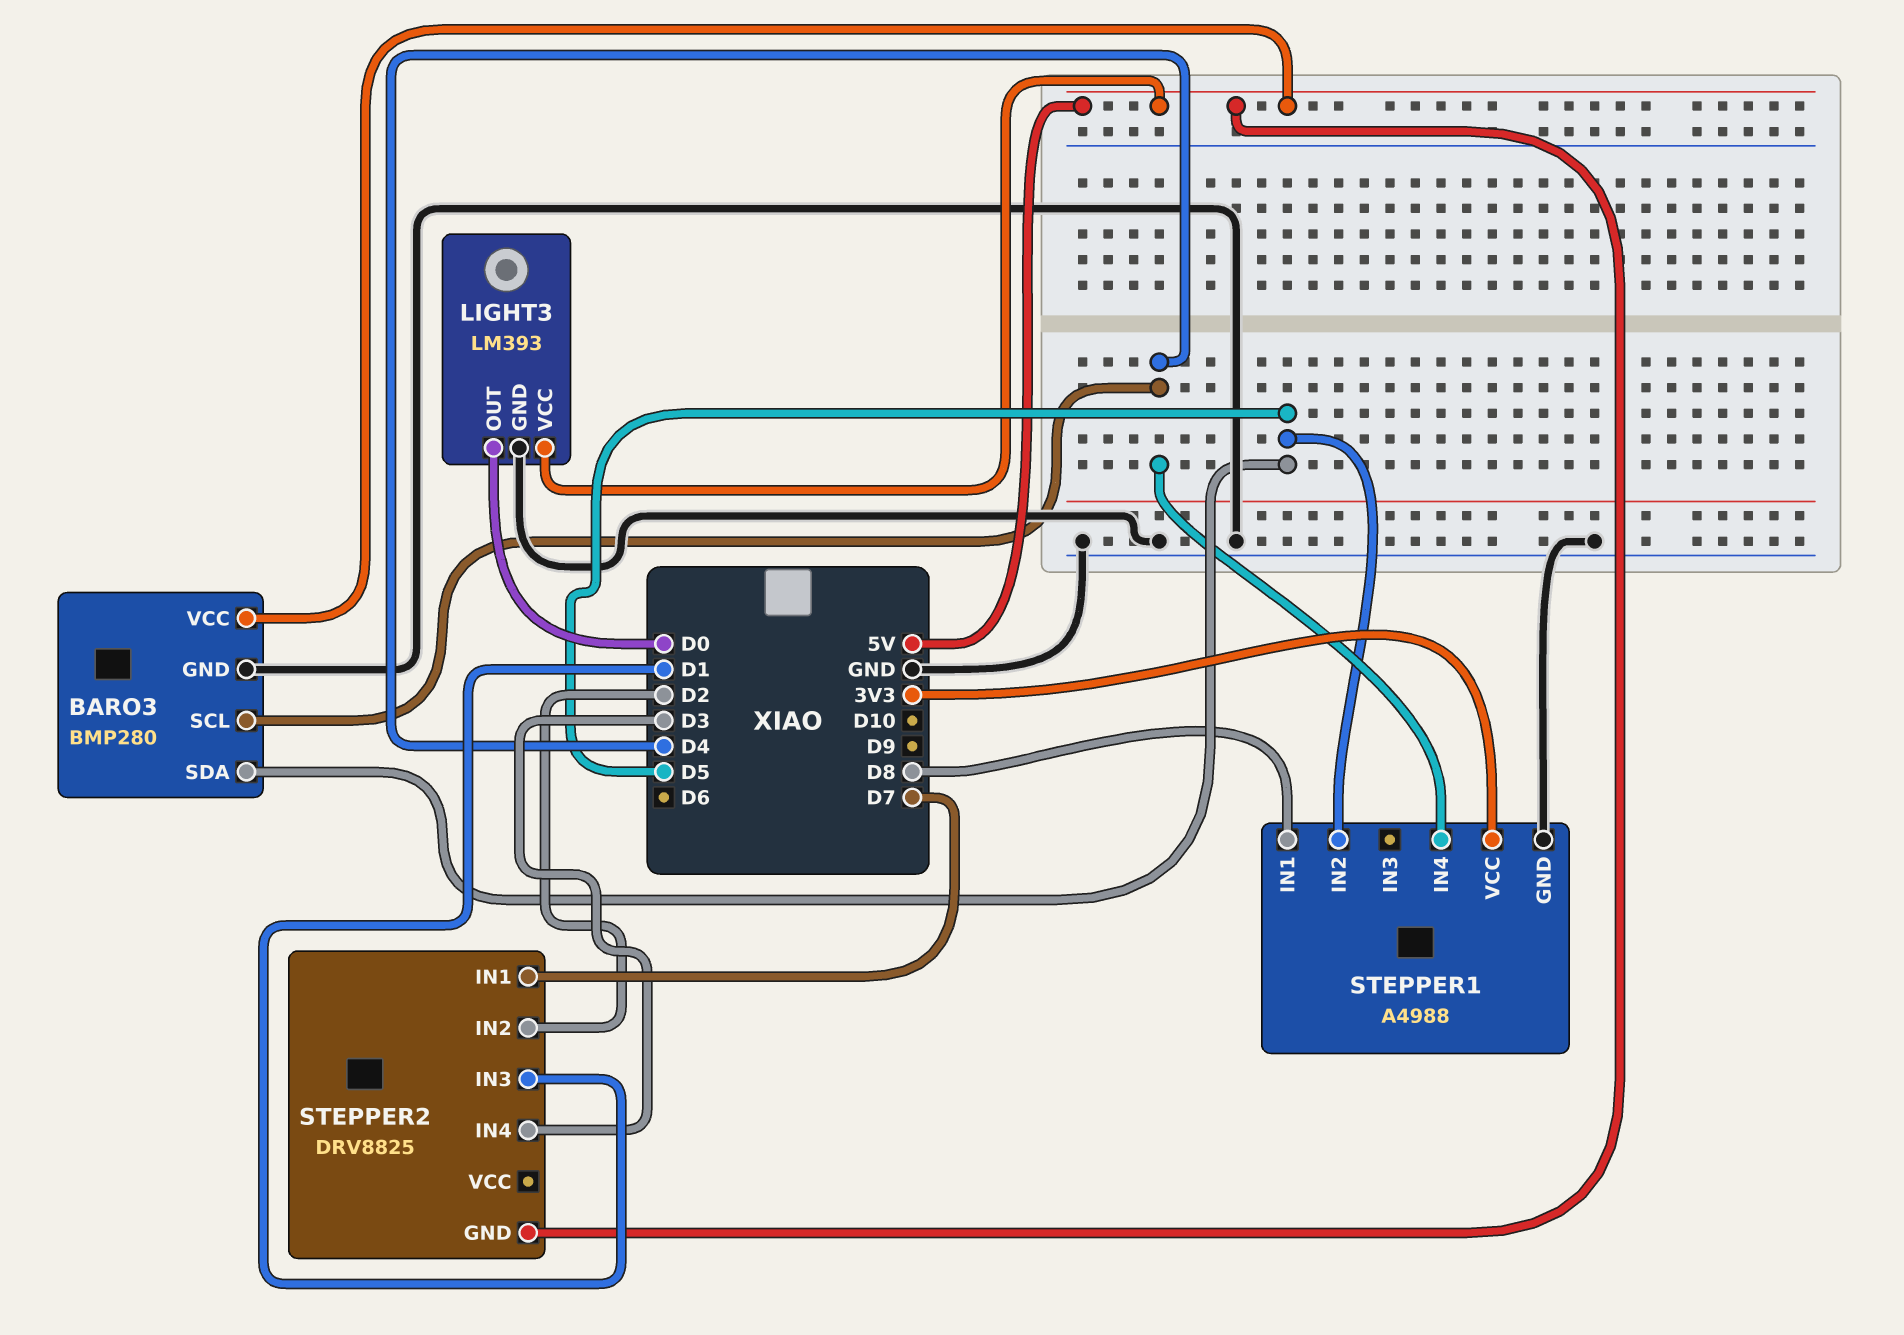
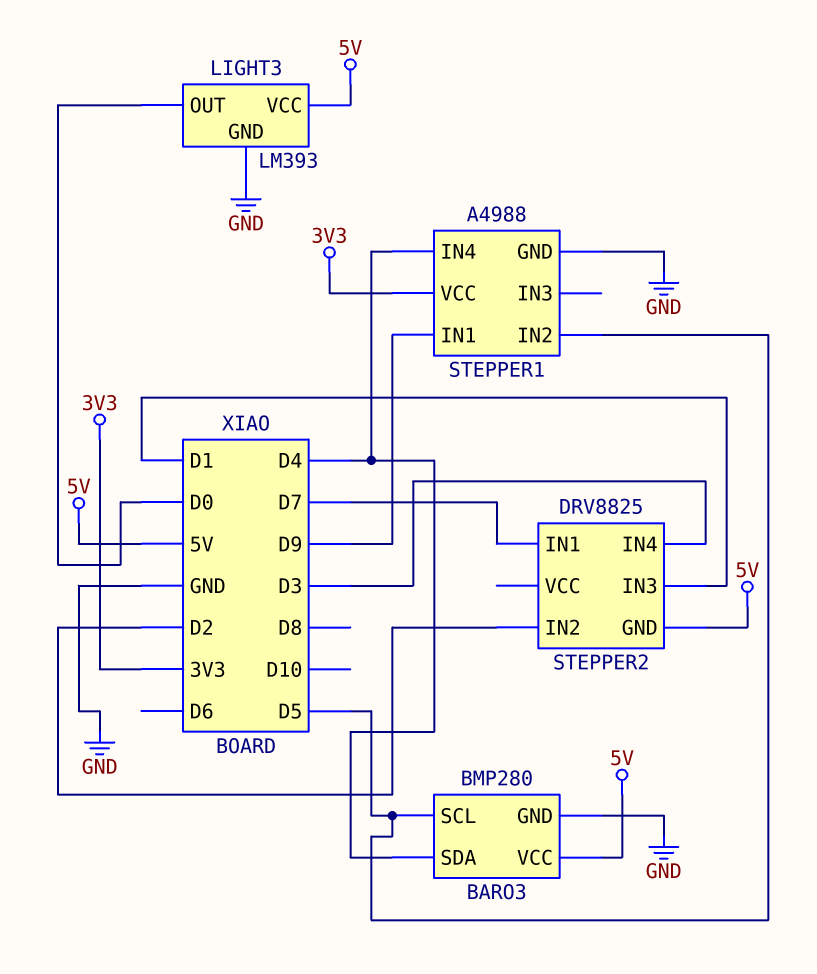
BARO3 pin SCL: D4 -> D5
BARO3 pin SDA: D5 -> D4
STEPPER1 pin IN1: D8 -> D9

